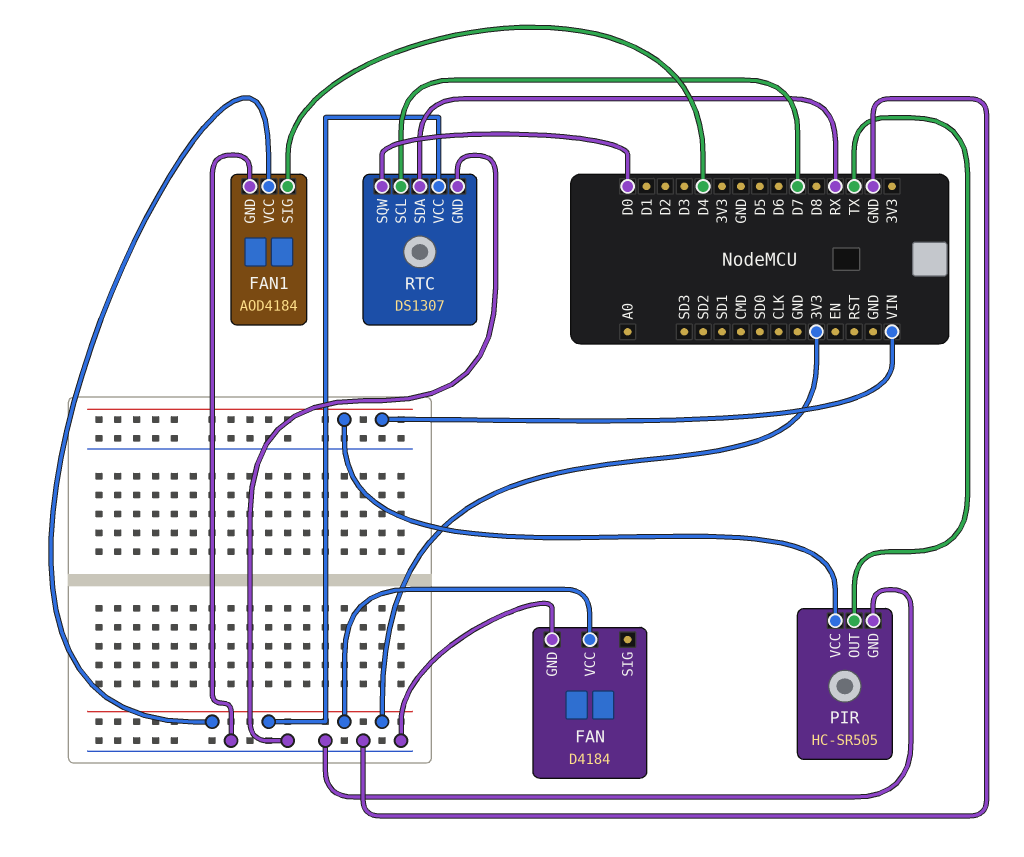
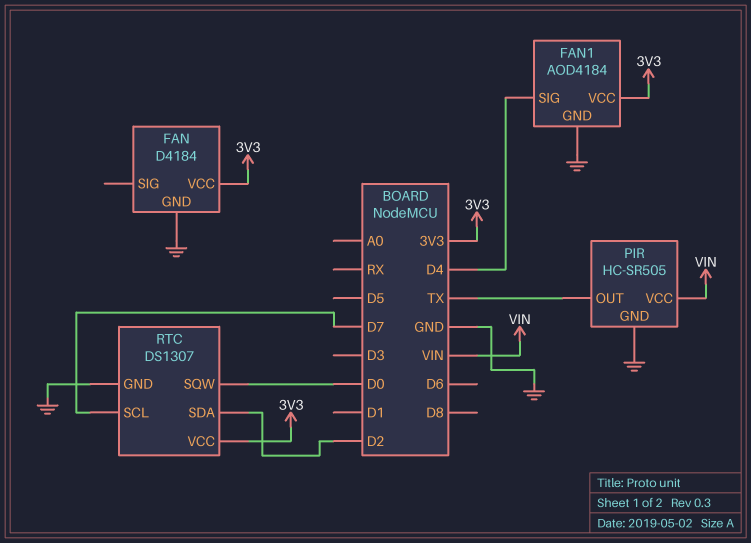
RTC pin SDA: RX -> D2

